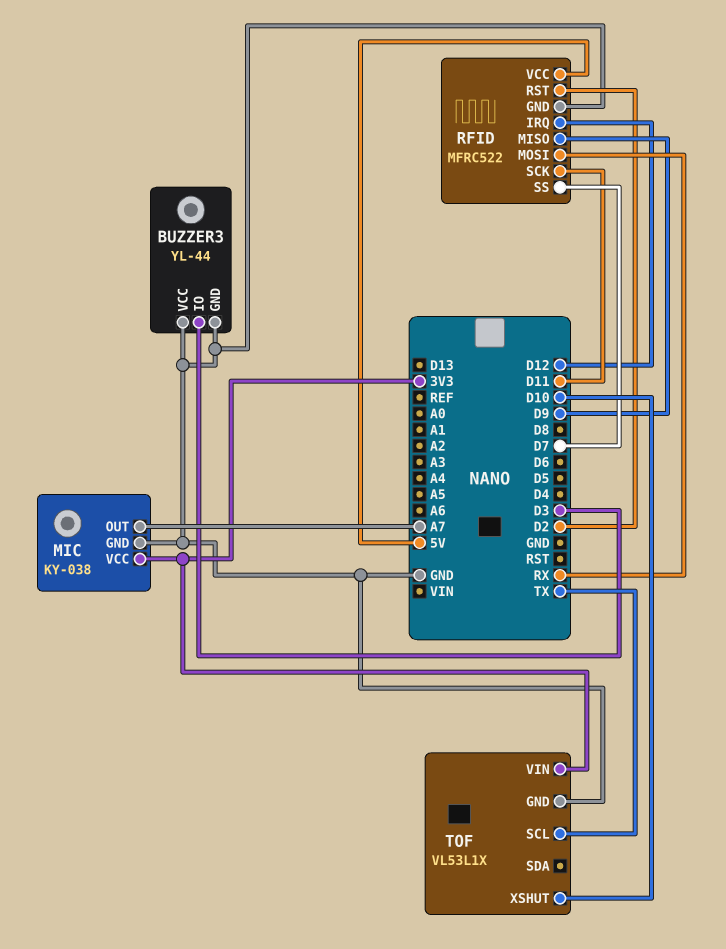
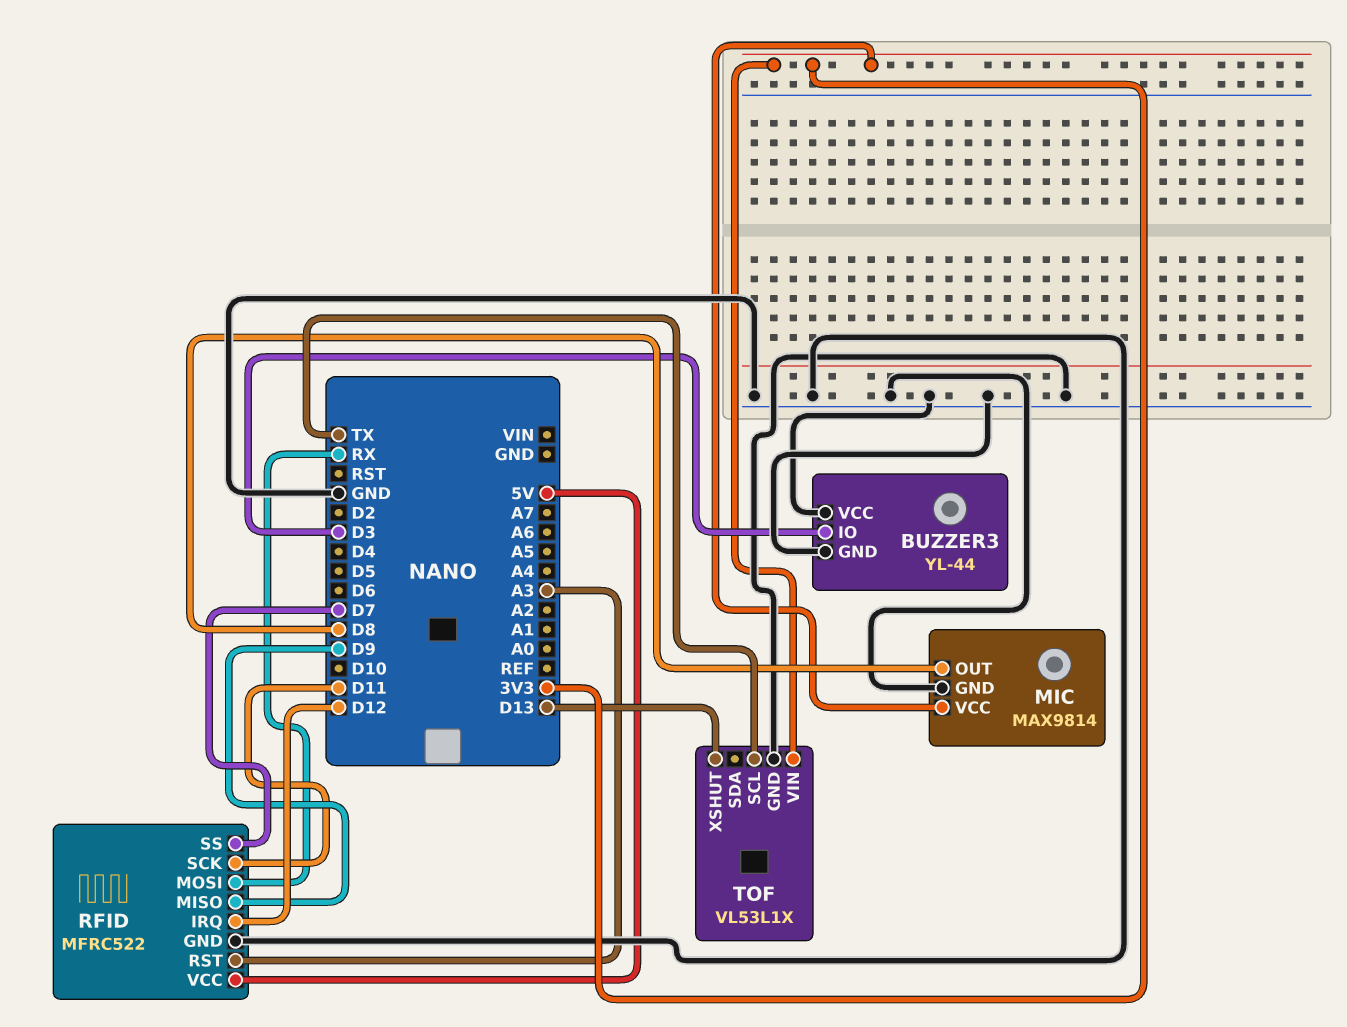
MIC: KY-038 -> MAX9814
MIC pin OUT: A7 -> D8
RFID pin RST: D2 -> A3
TOF pin XSHUT: D10 -> D13

